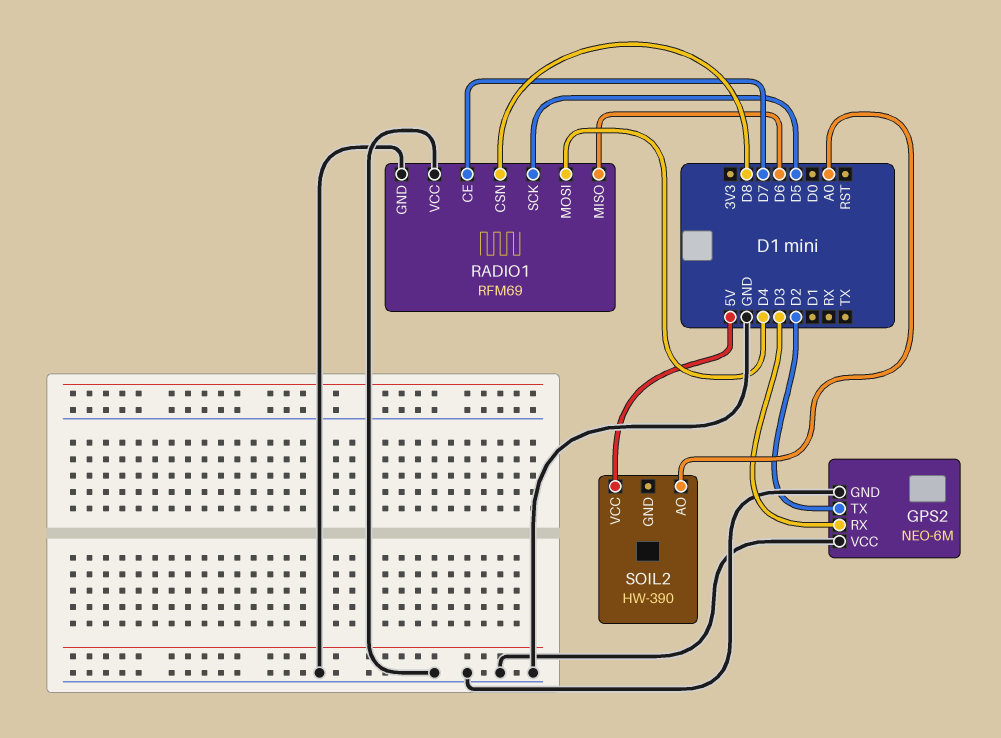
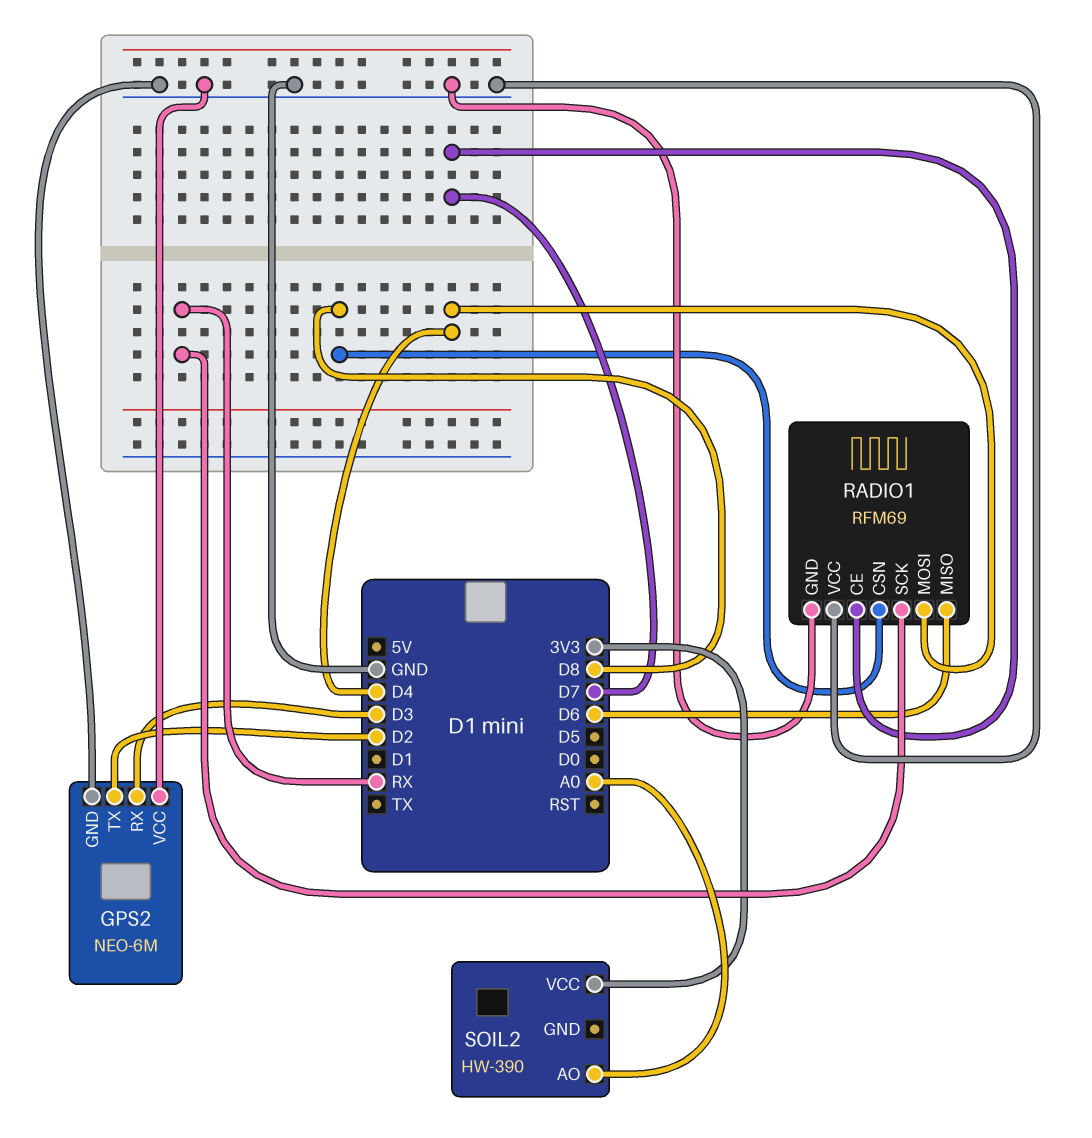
RADIO1 pin SCK: D5 -> RX
SOIL2 pin VCC: 5V -> 3V3

